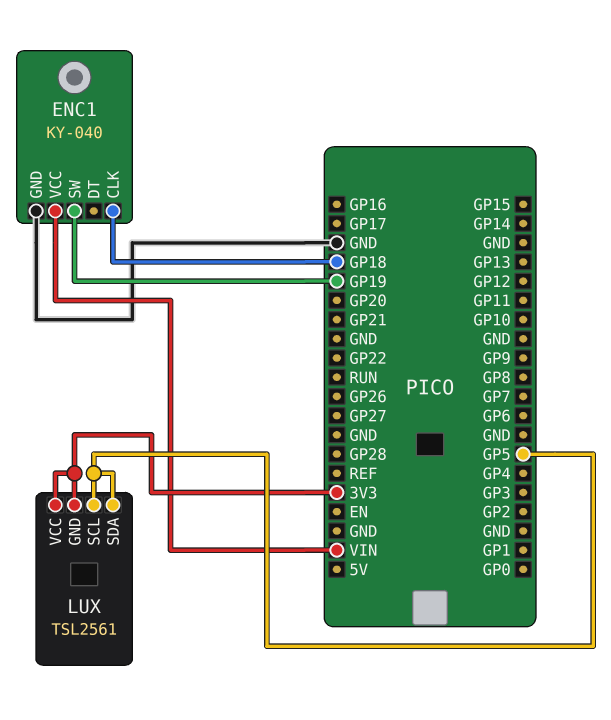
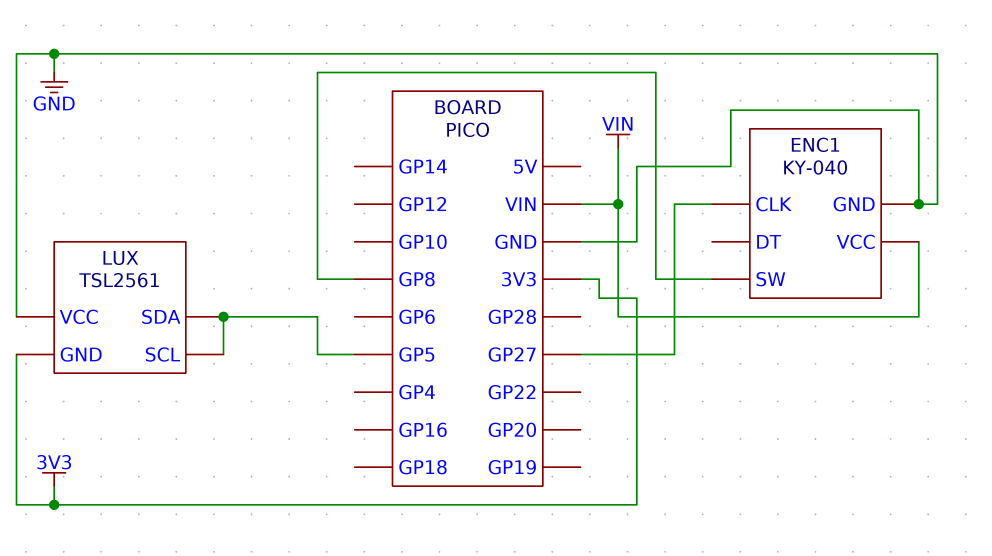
ENC1 pin CLK: GP18 -> GP27
ENC1 pin SW: GP19 -> GP8
LUX pin VCC: 3V3 -> GND

